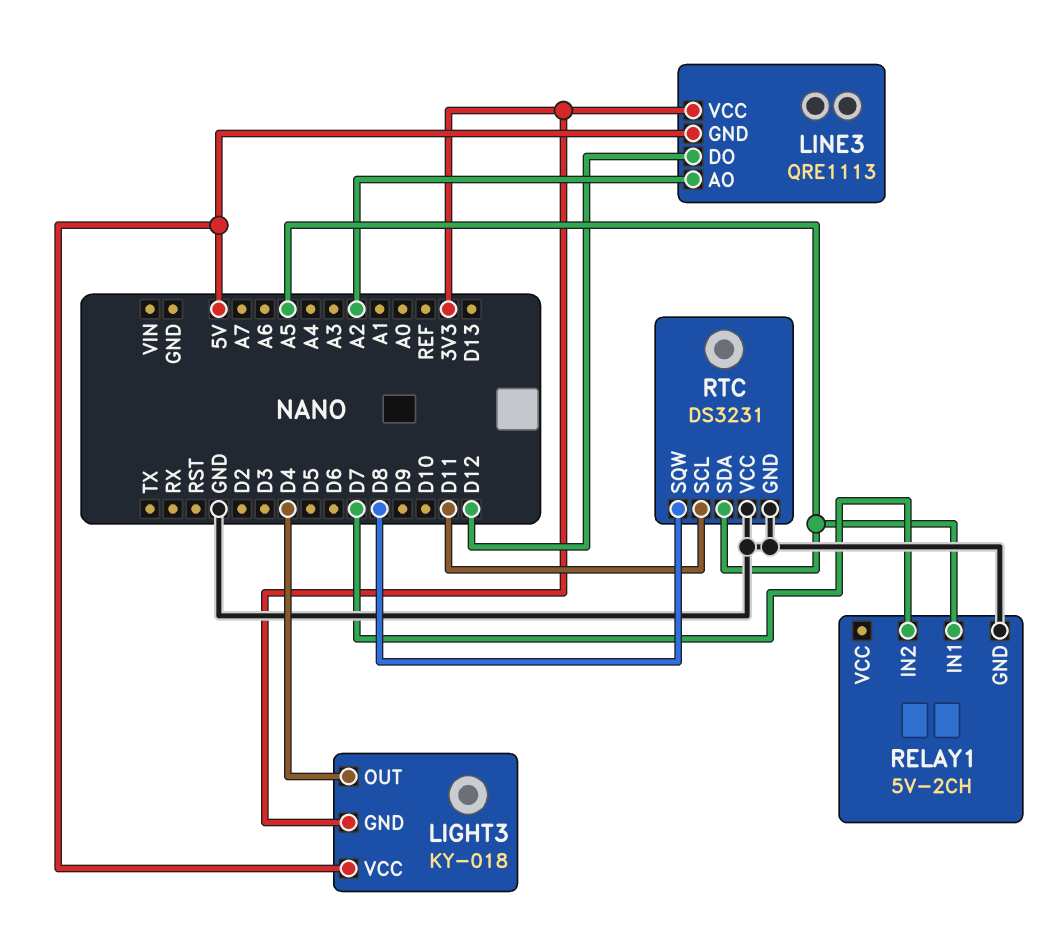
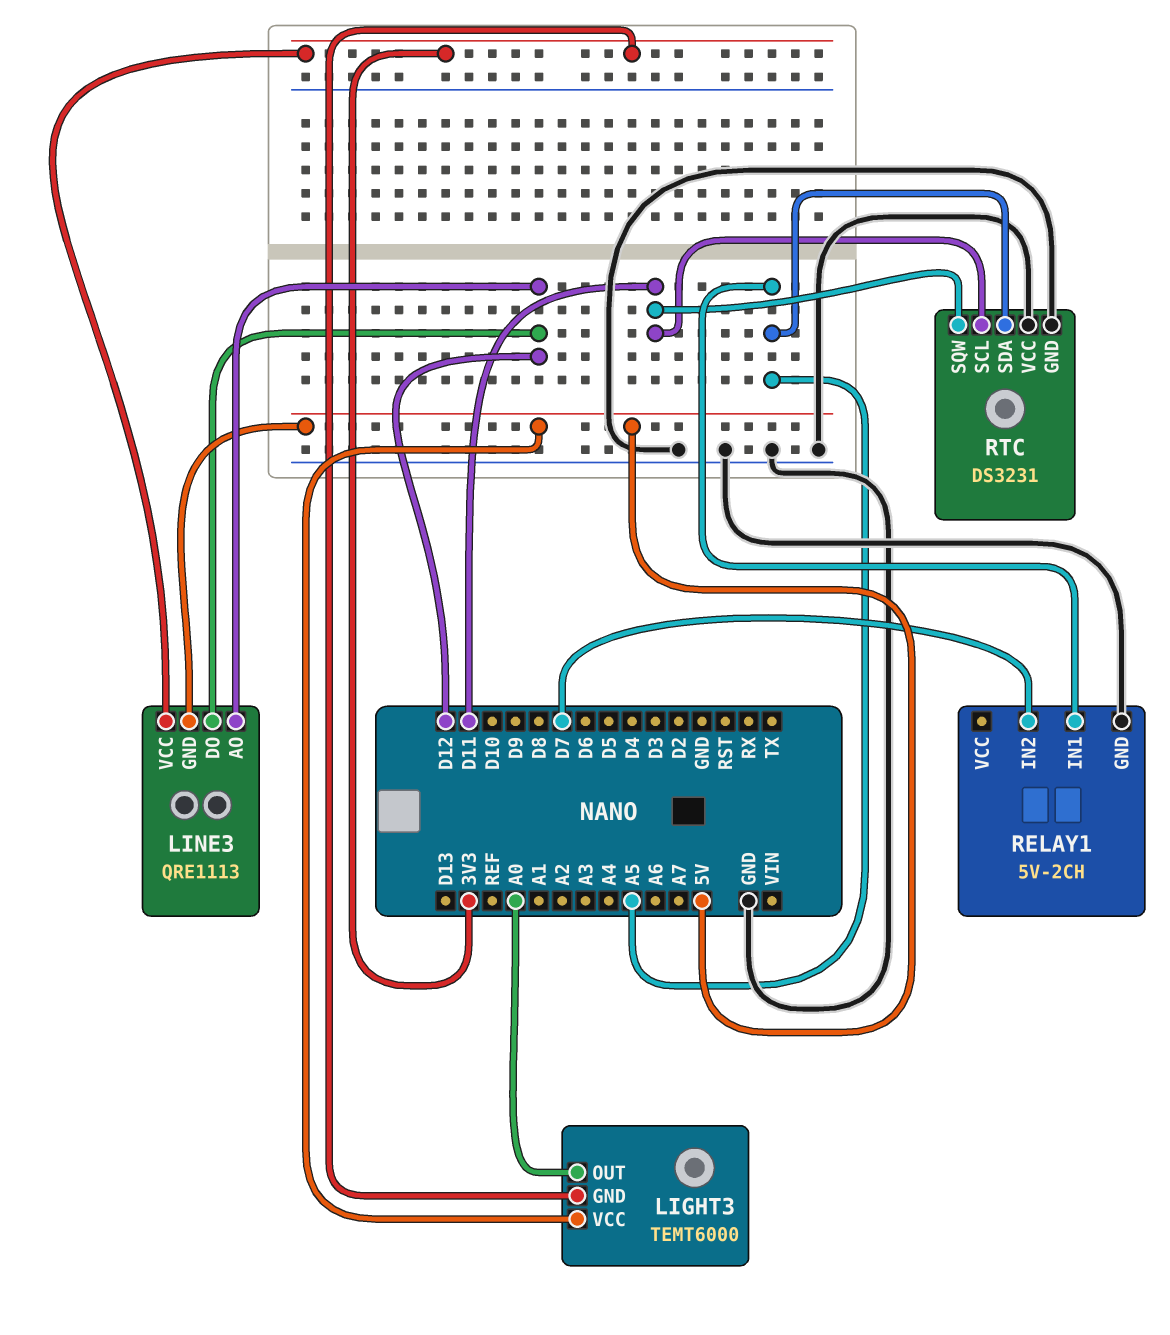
LIGHT3: KY-018 -> TEMT6000
LIGHT3 pin OUT: D4 -> A0
LINE3 pin AO: A2 -> D12
RTC pin SQW: D8 -> D11

